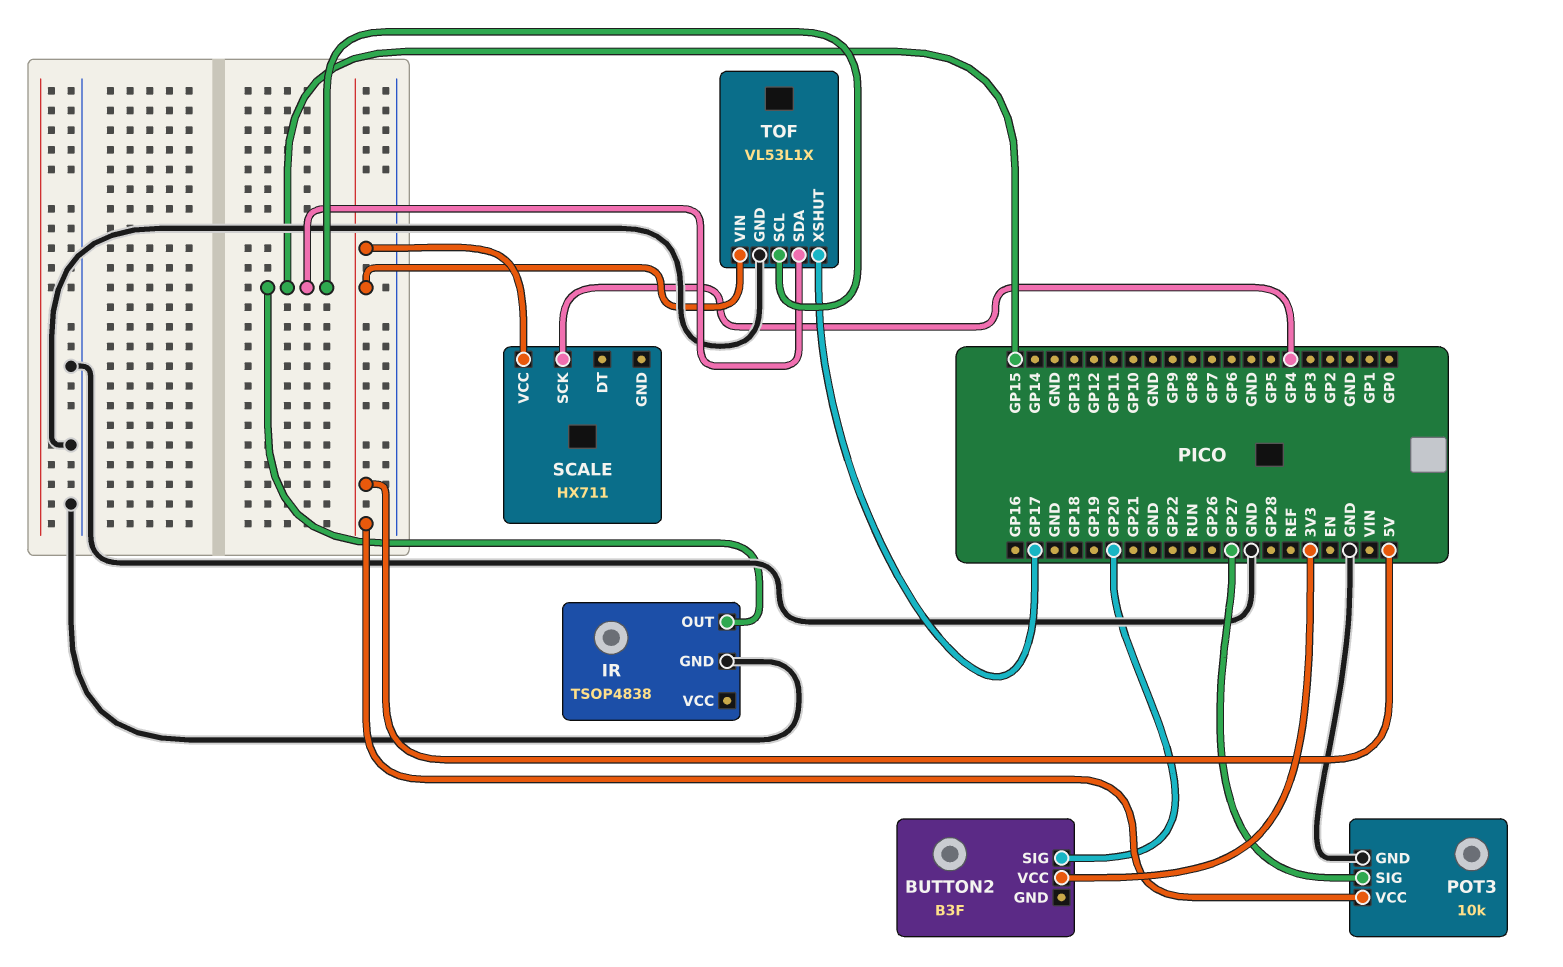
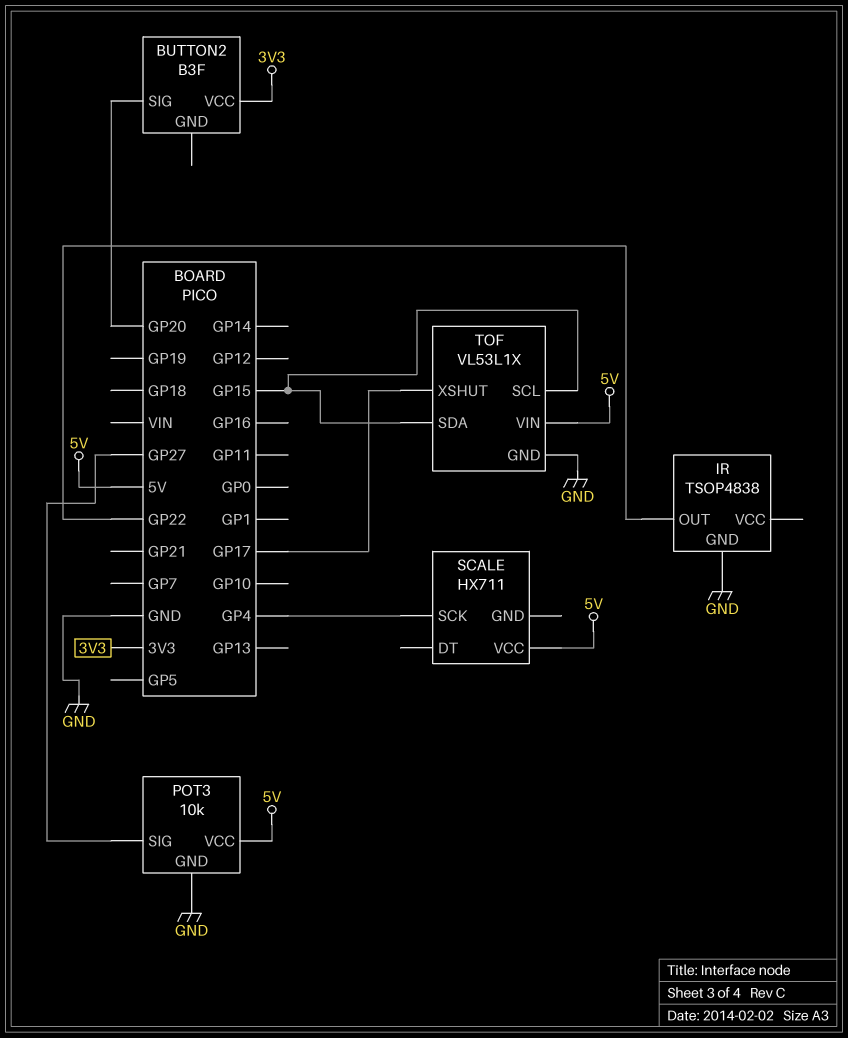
IR pin OUT: GP15 -> GP22

